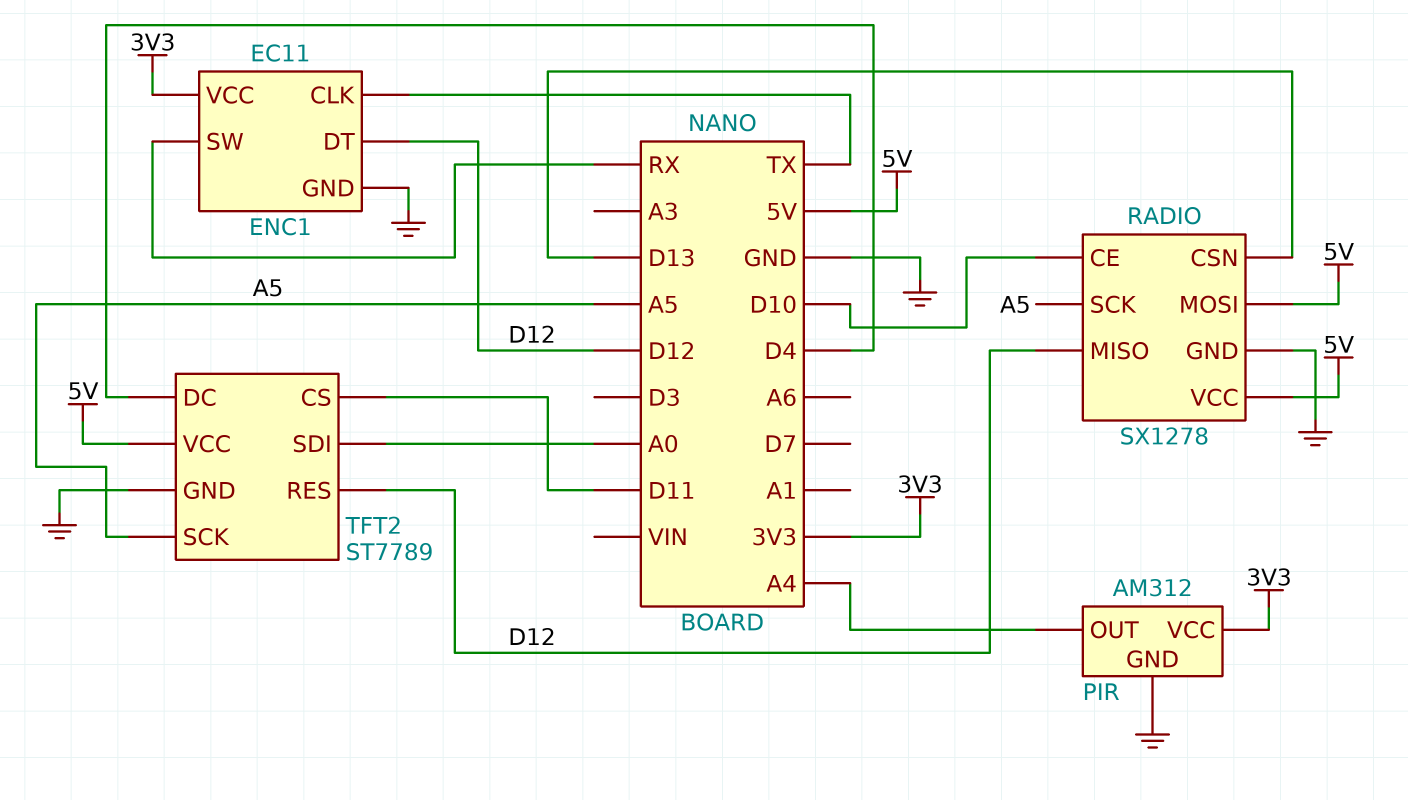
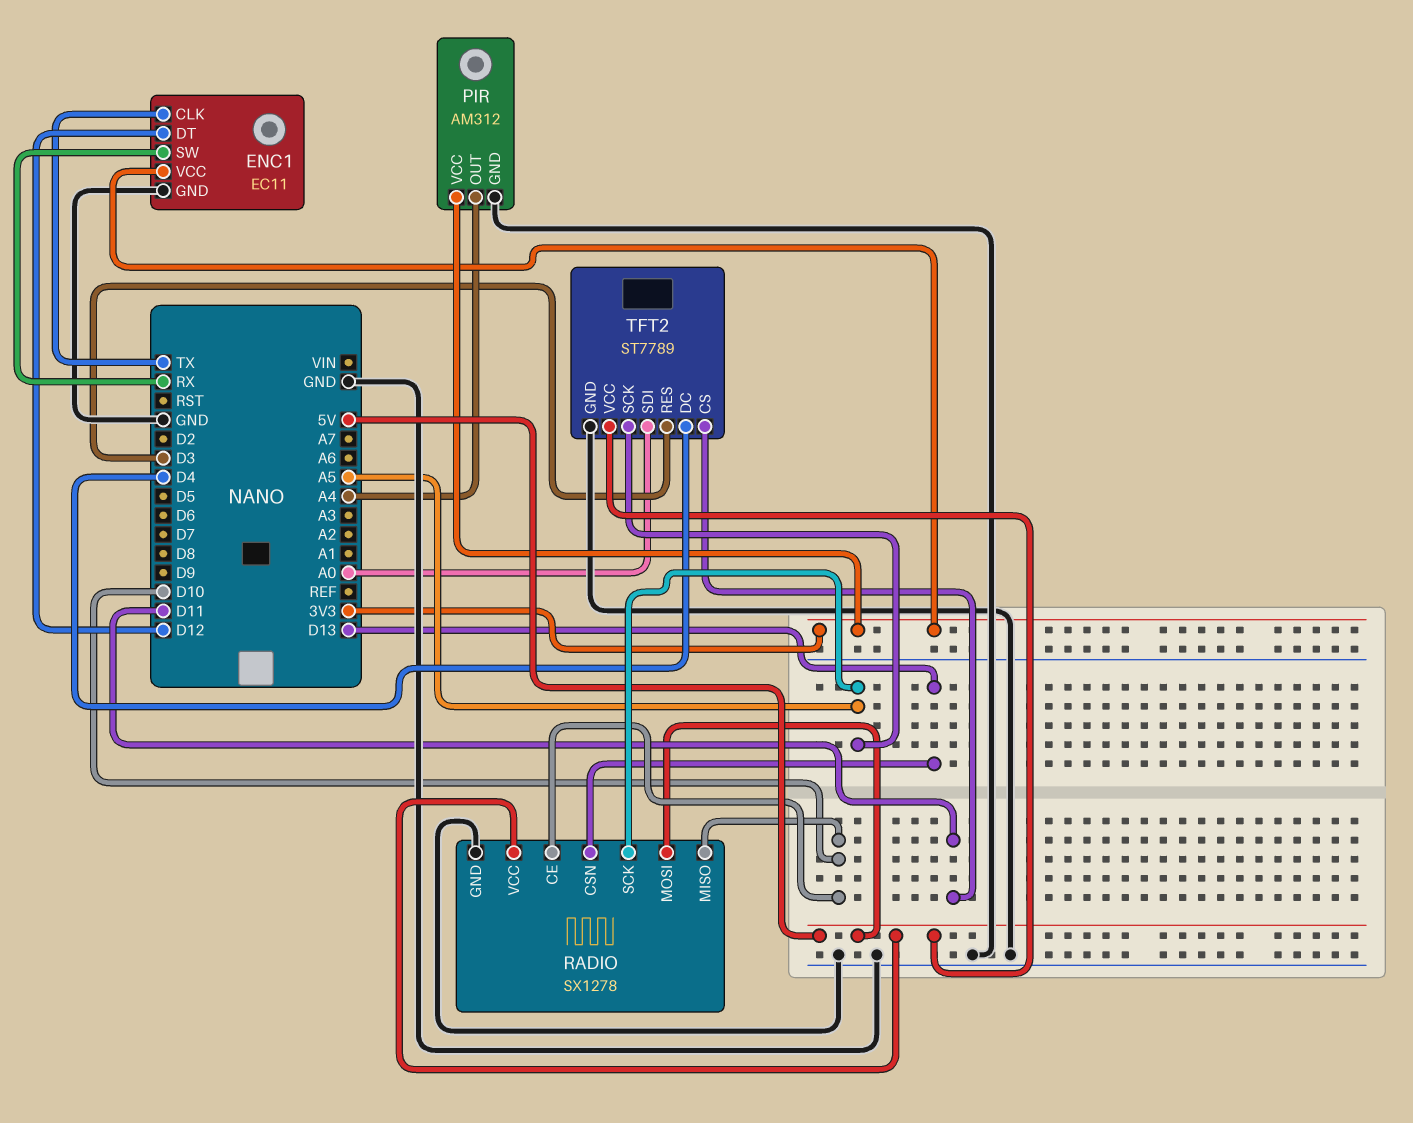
RADIO pin MISO: D12 -> D10
TFT2 pin RES: D12 -> D3

